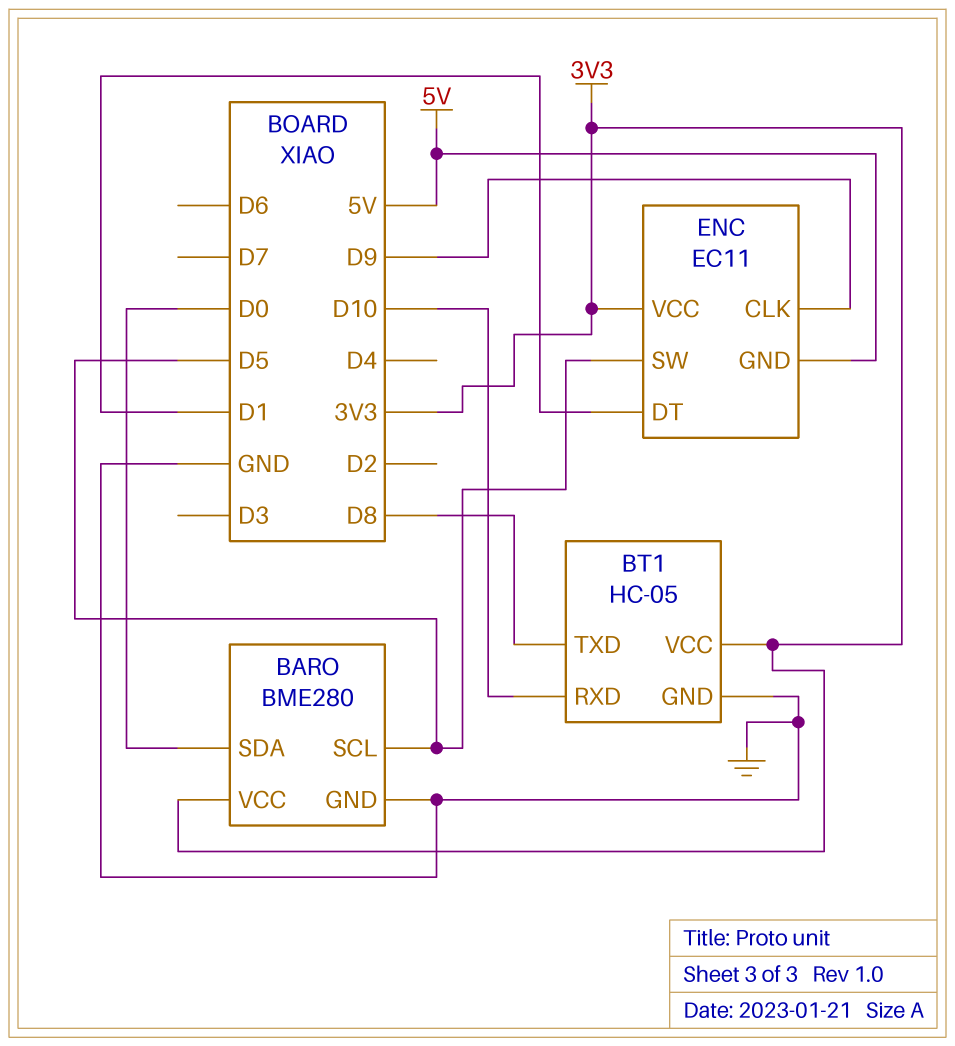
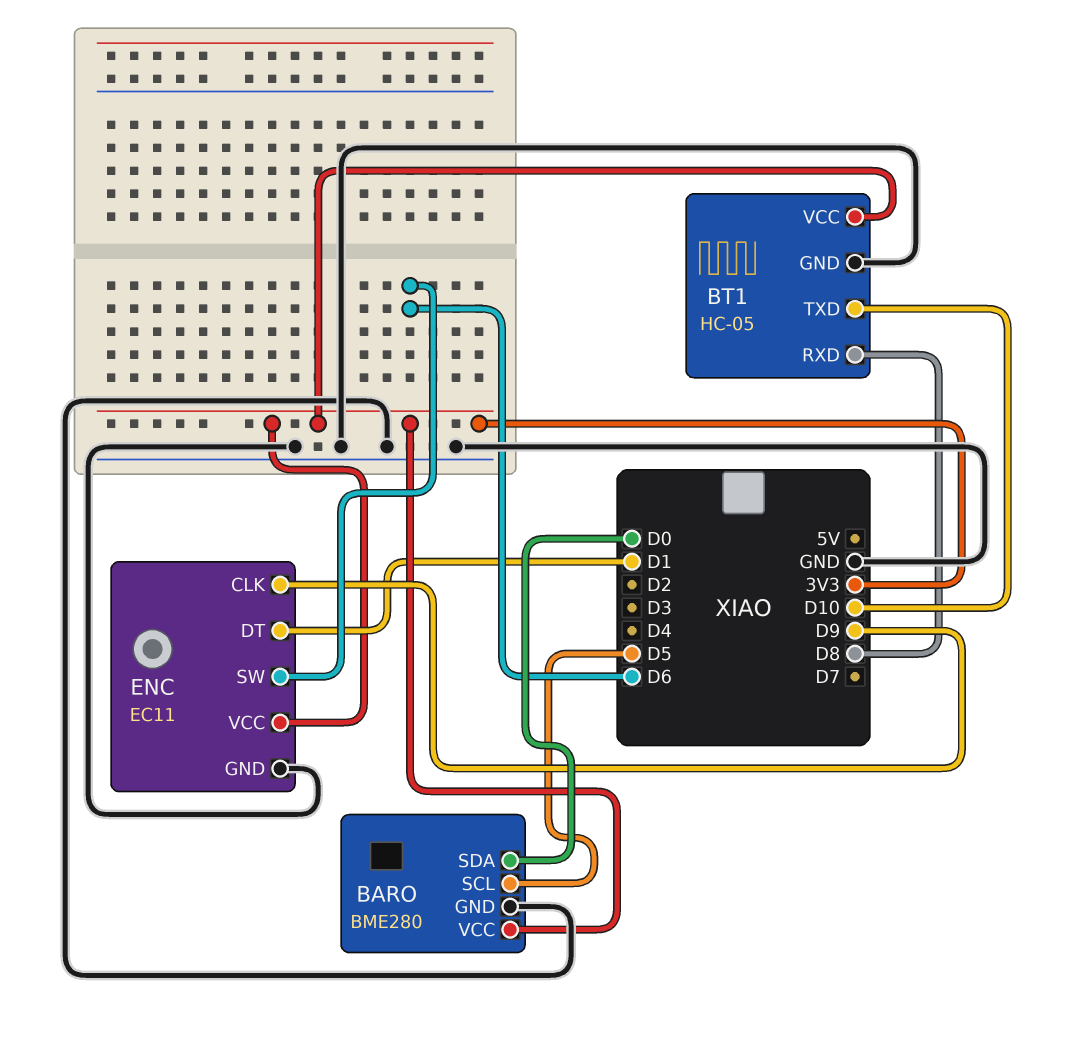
BT1 pin RXD: D10 -> D8
BT1 pin TXD: D8 -> D10
ENC pin GND: 5V -> GND
ENC pin SW: D5 -> D6

